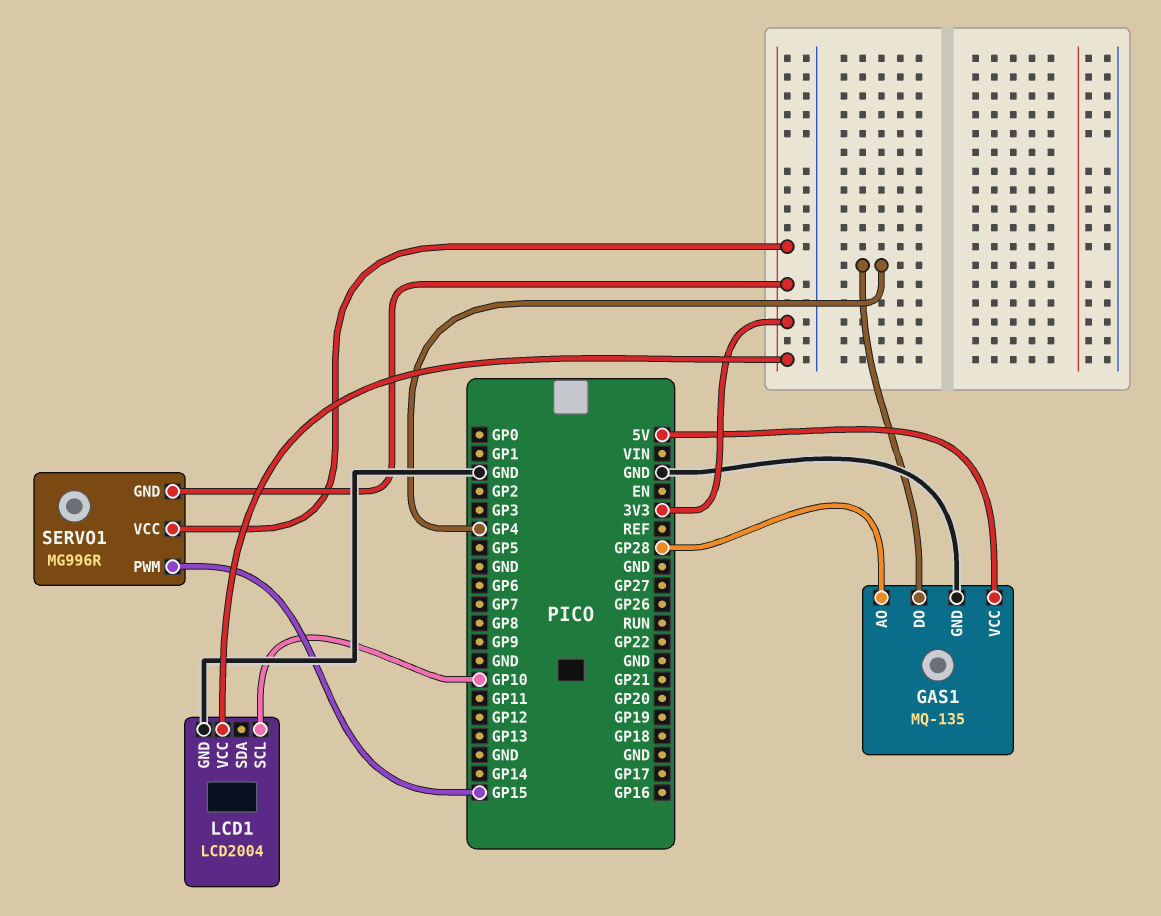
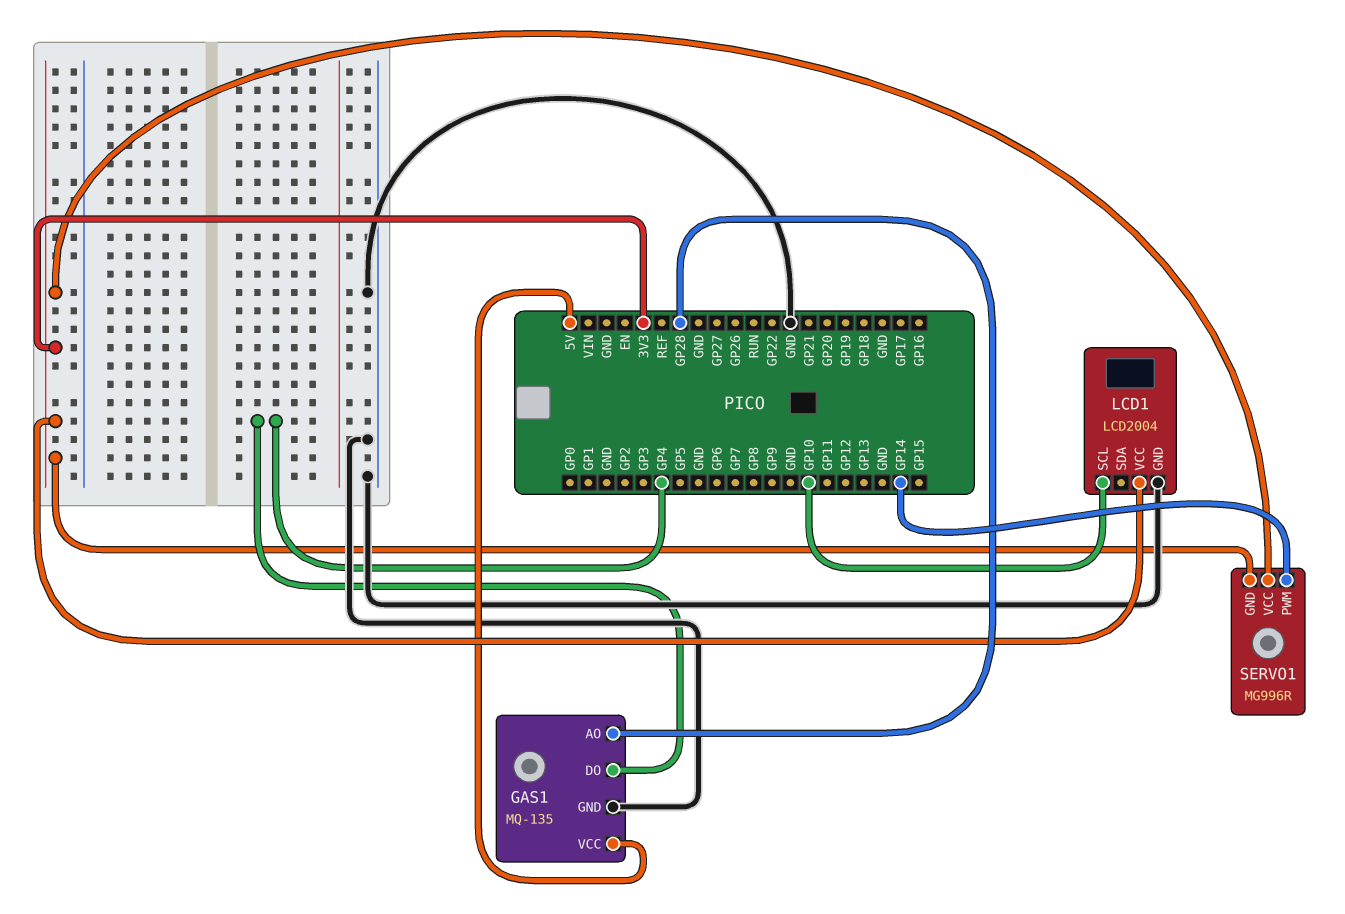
SERVO1 pin PWM: GP15 -> GP14

